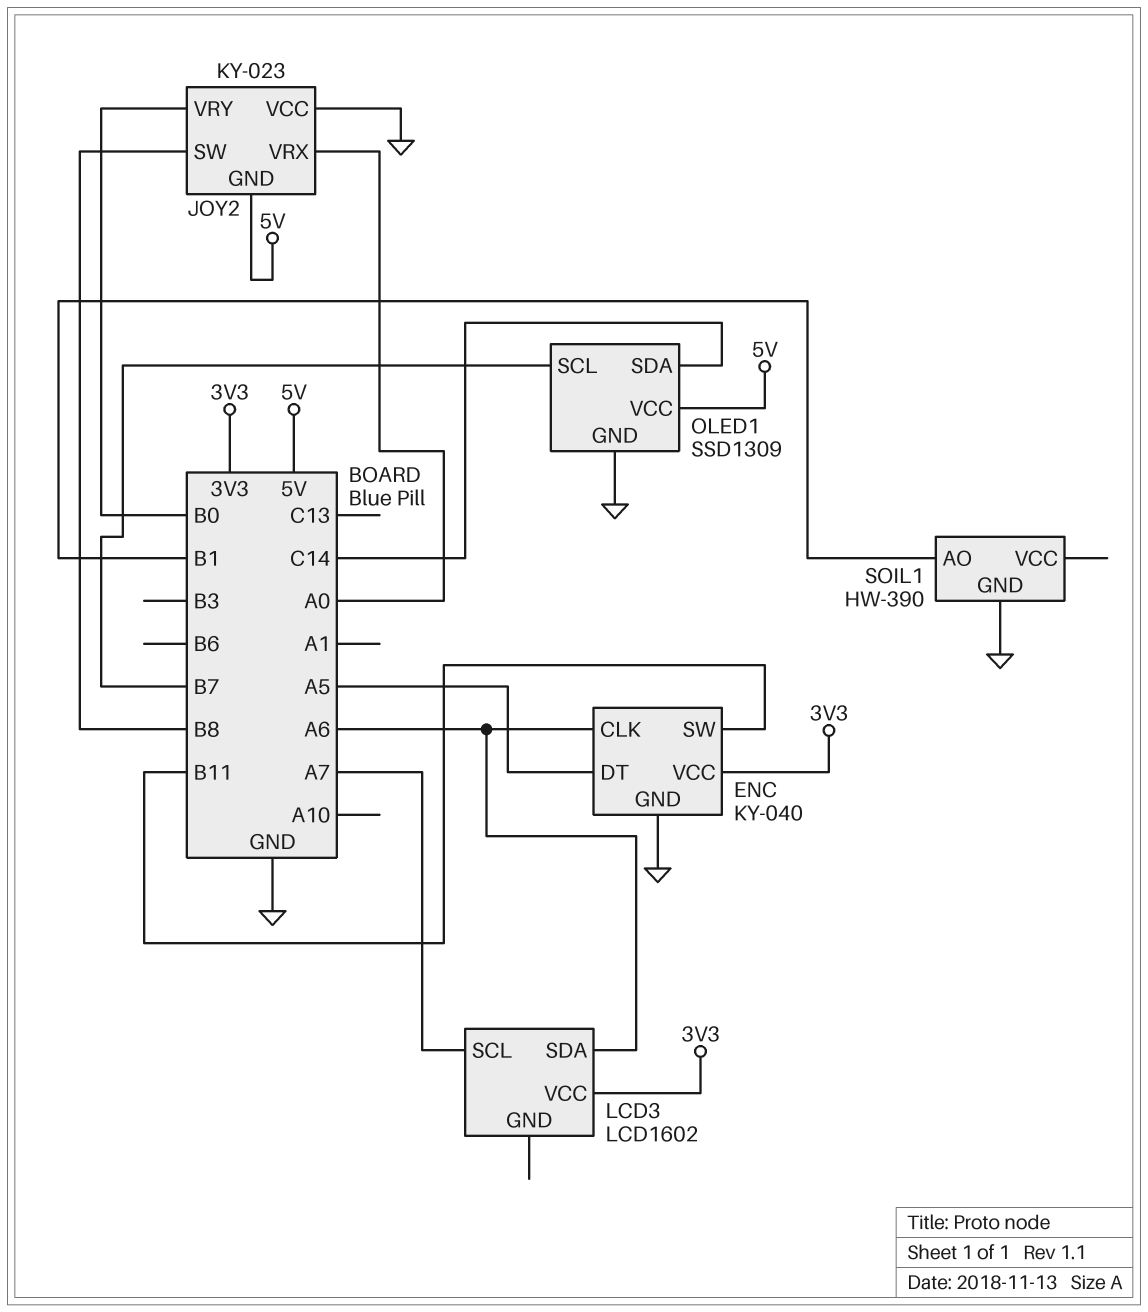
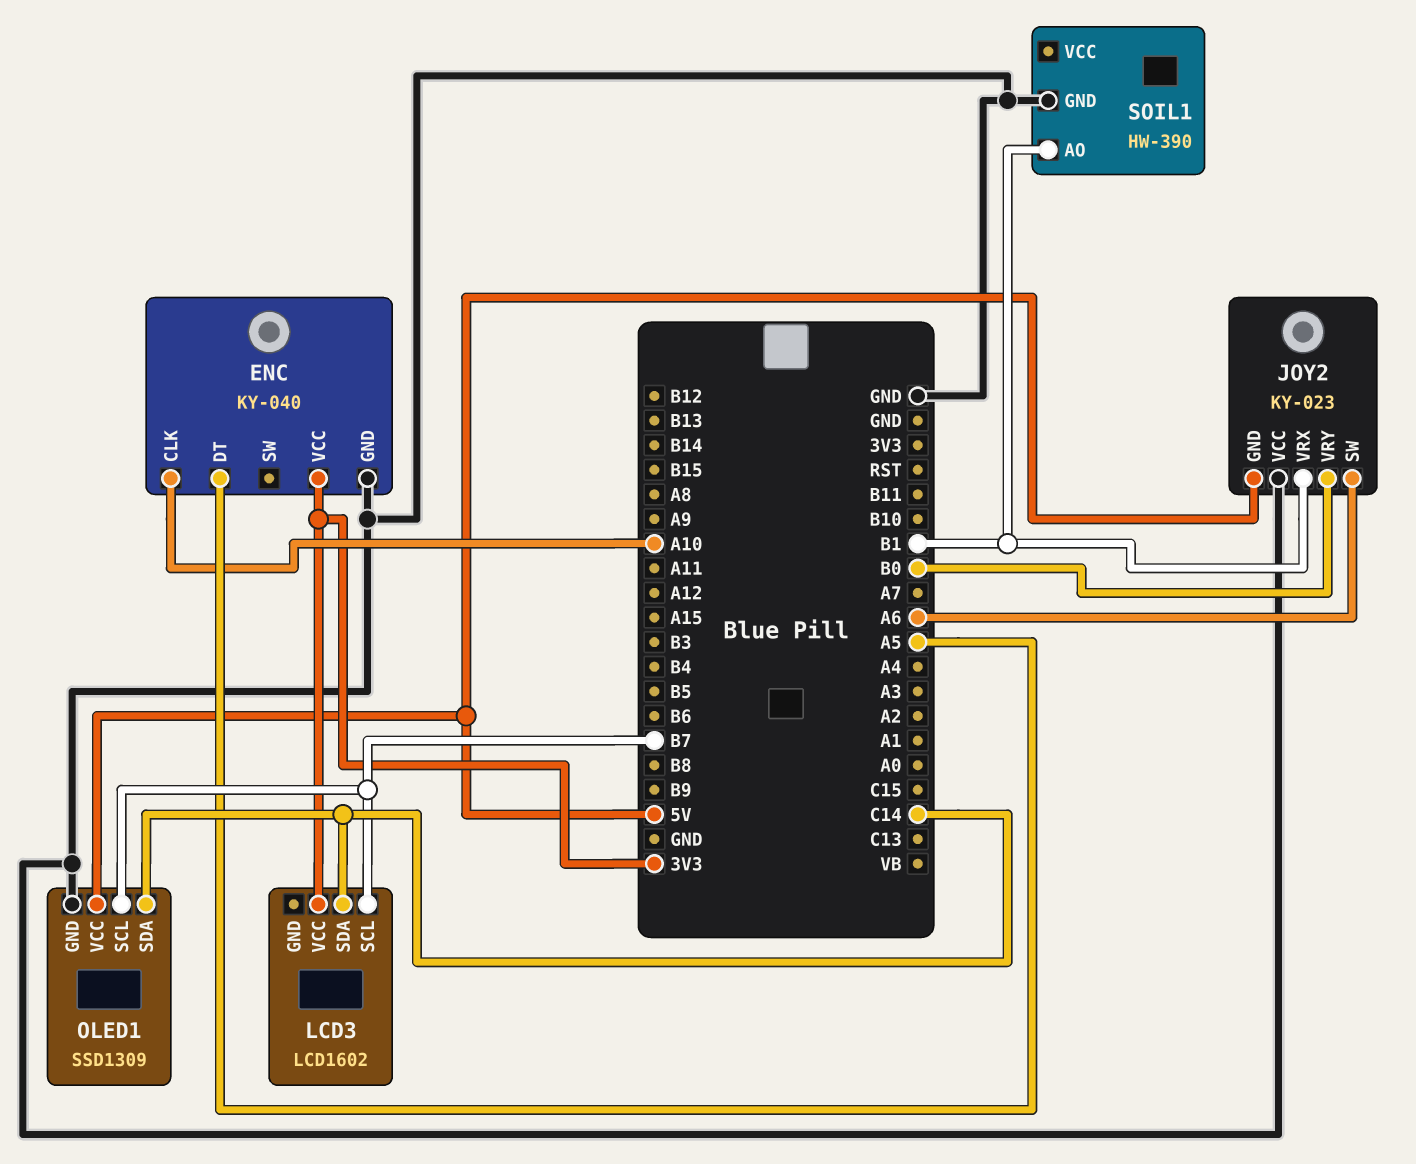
ENC pin CLK: A6 -> A10
ENC pin SW: B11 -> none
JOY2 pin SW: B8 -> A6
JOY2 pin VRX: A0 -> B1
LCD3 pin SCL: A7 -> B7
LCD3 pin SDA: A6 -> C14

